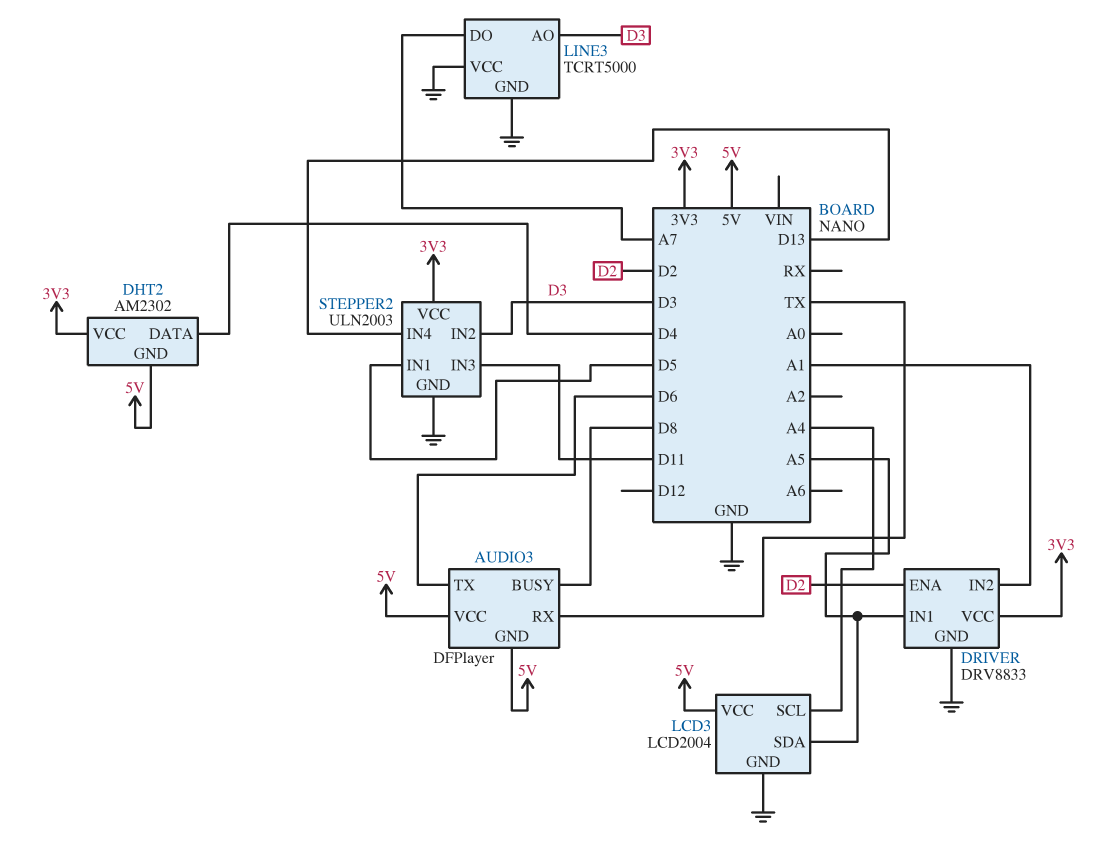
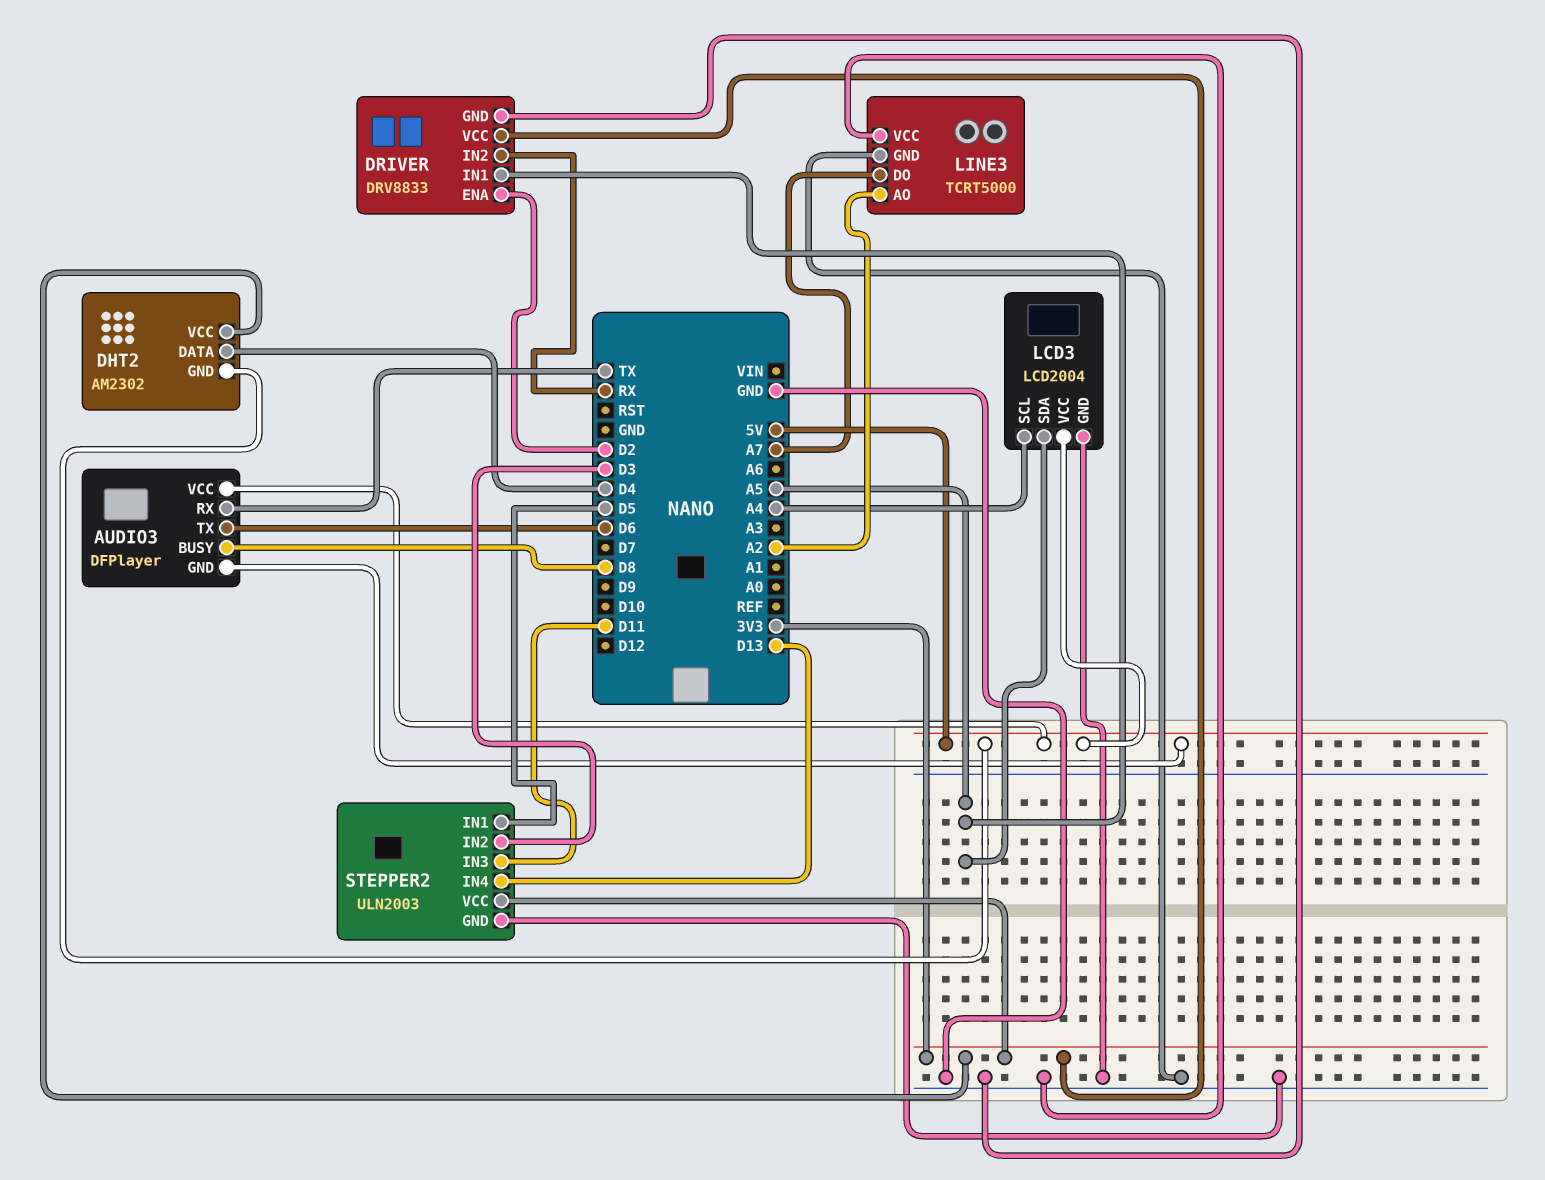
DRIVER pin IN2: A1 -> RX
LINE3 pin AO: D3 -> A2

